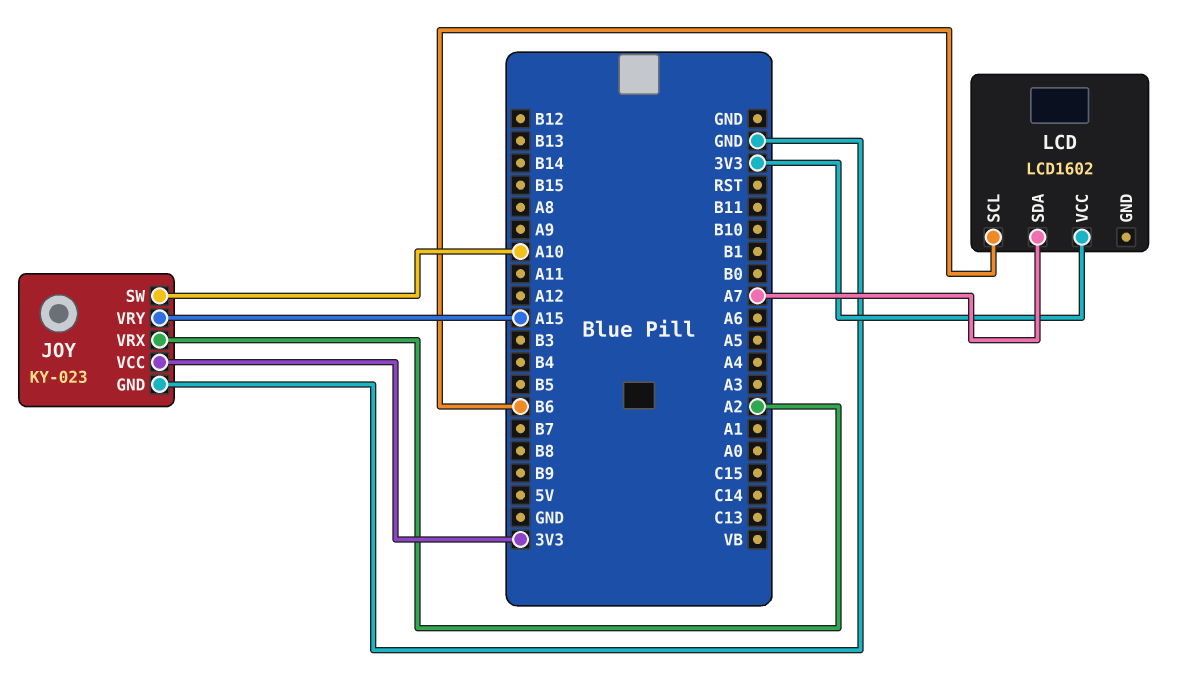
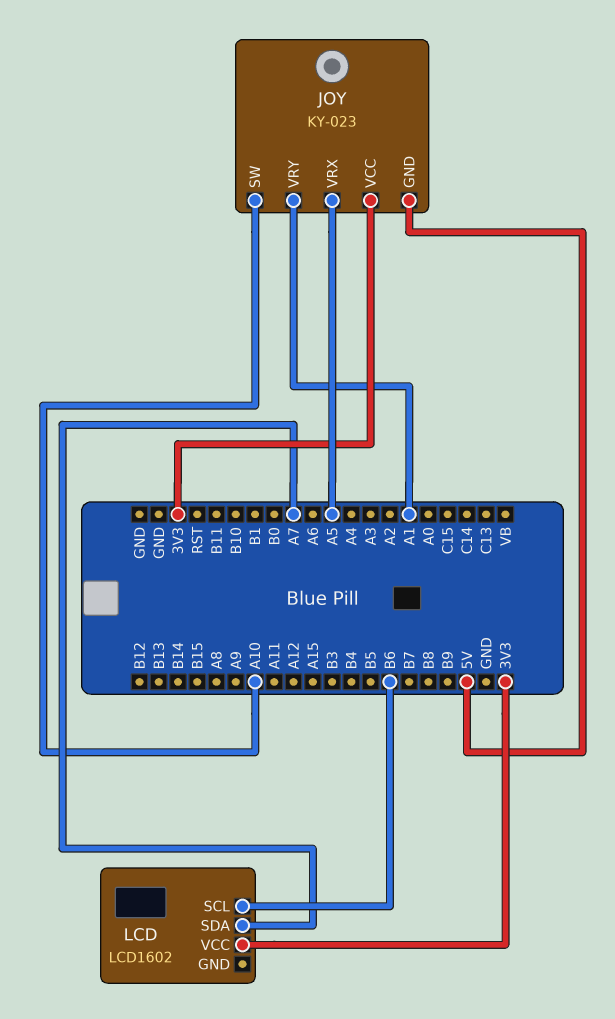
JOY pin GND: GND -> 5V
JOY pin VRX: A2 -> A5
JOY pin VRY: A15 -> A1

